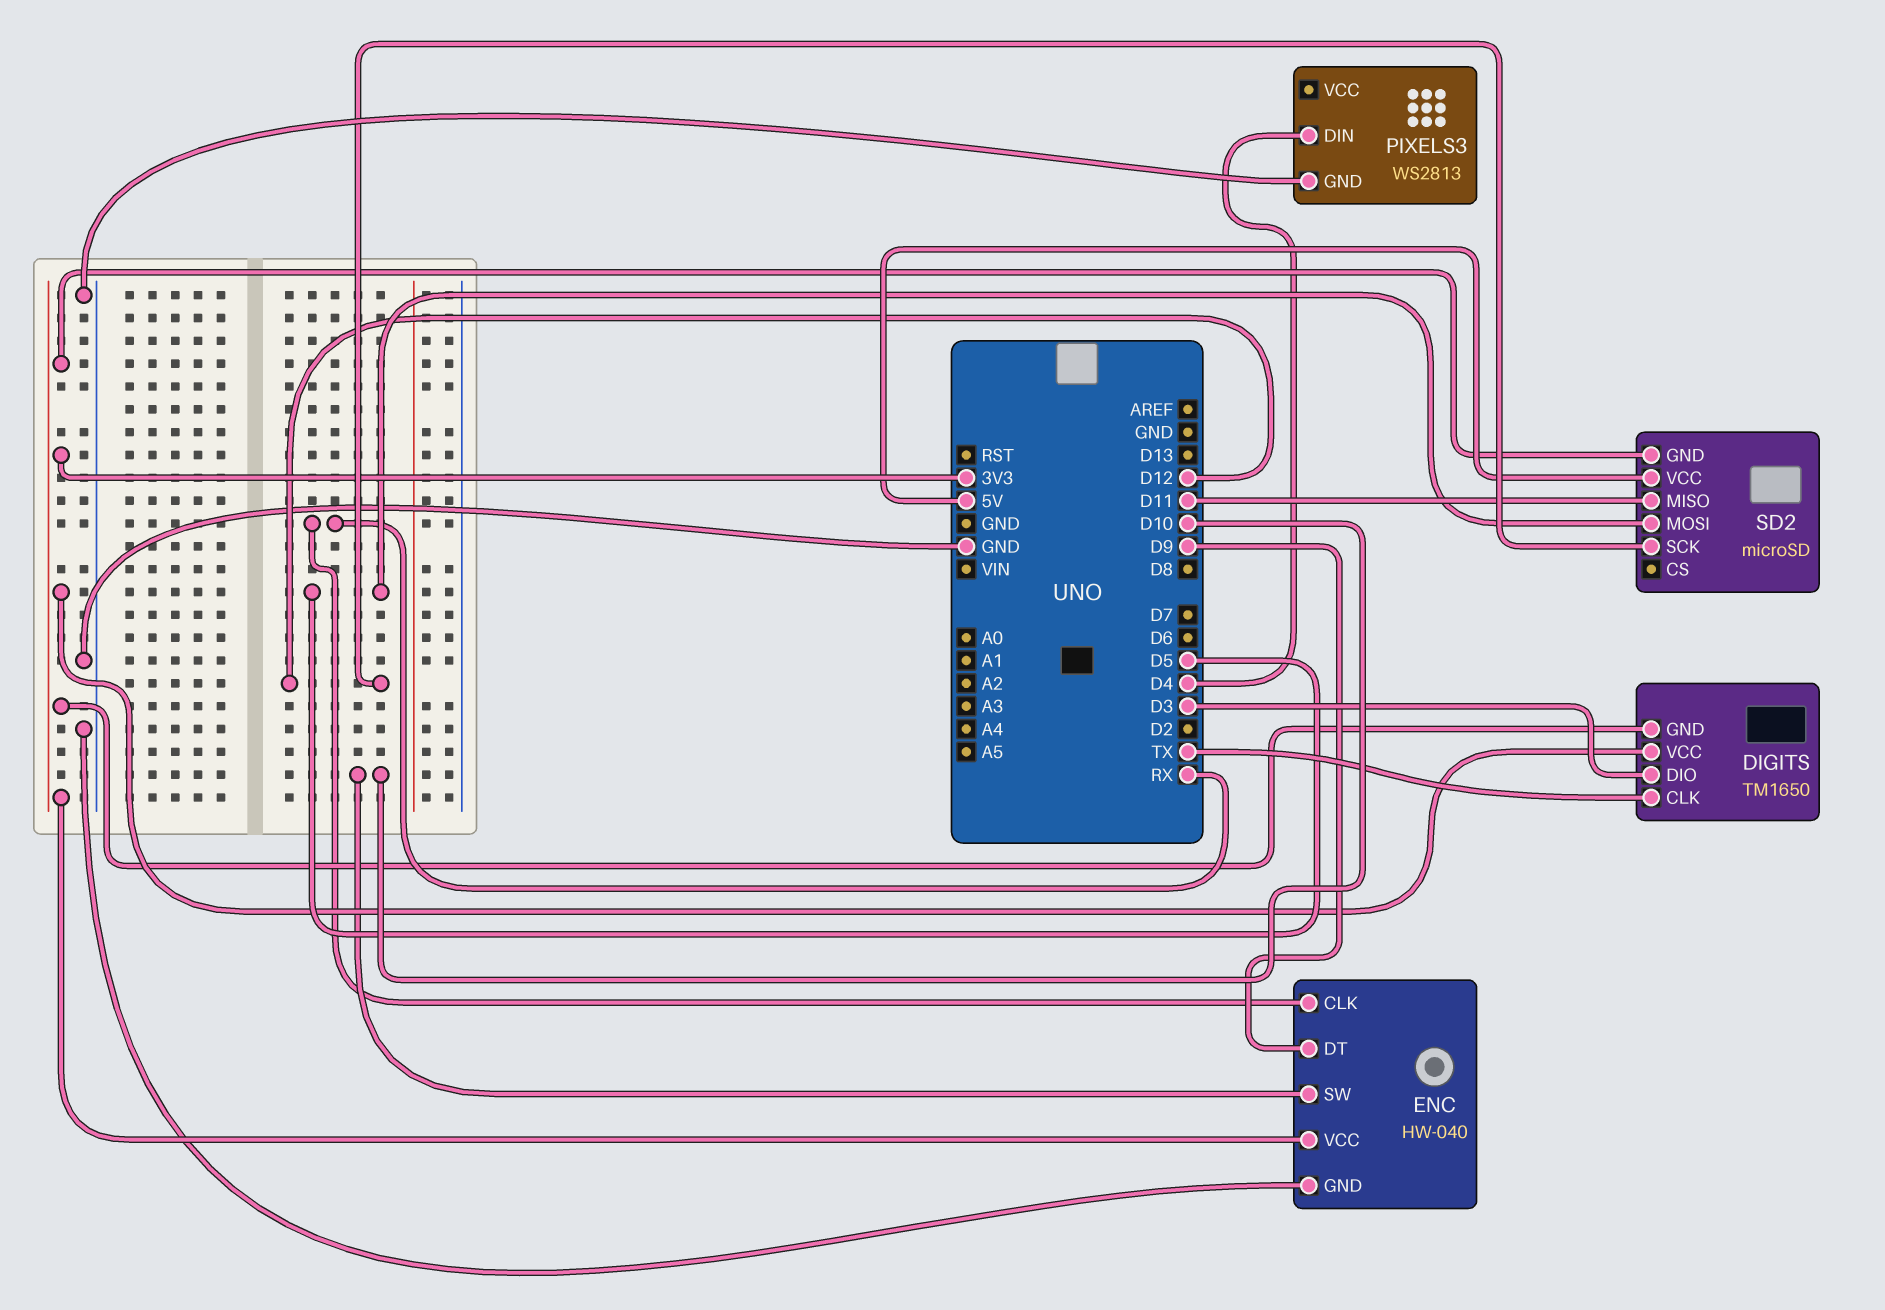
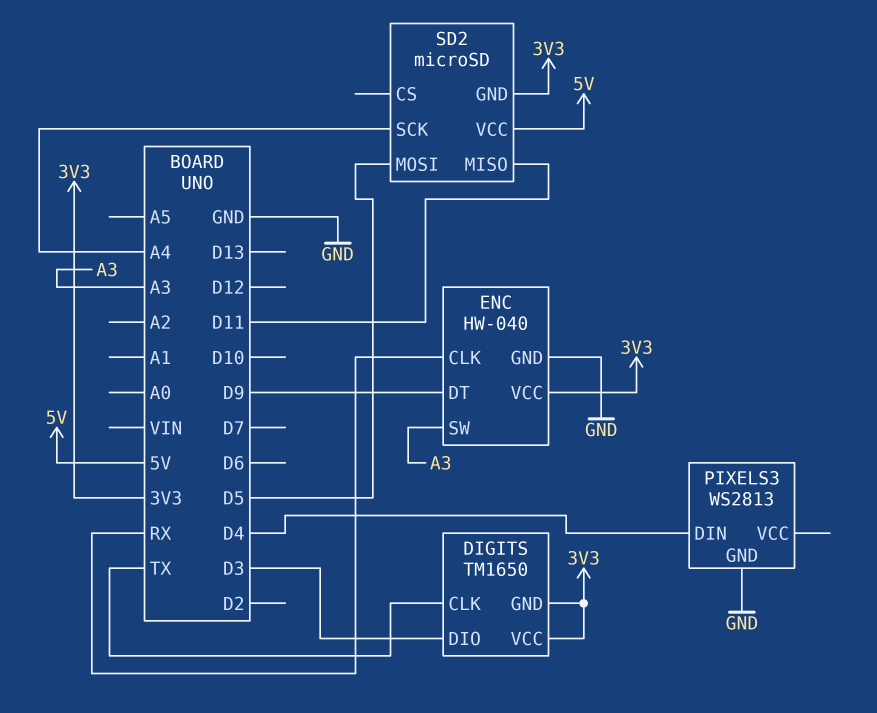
ENC pin SW: D10 -> A3
SD2 pin SCK: D12 -> A4

